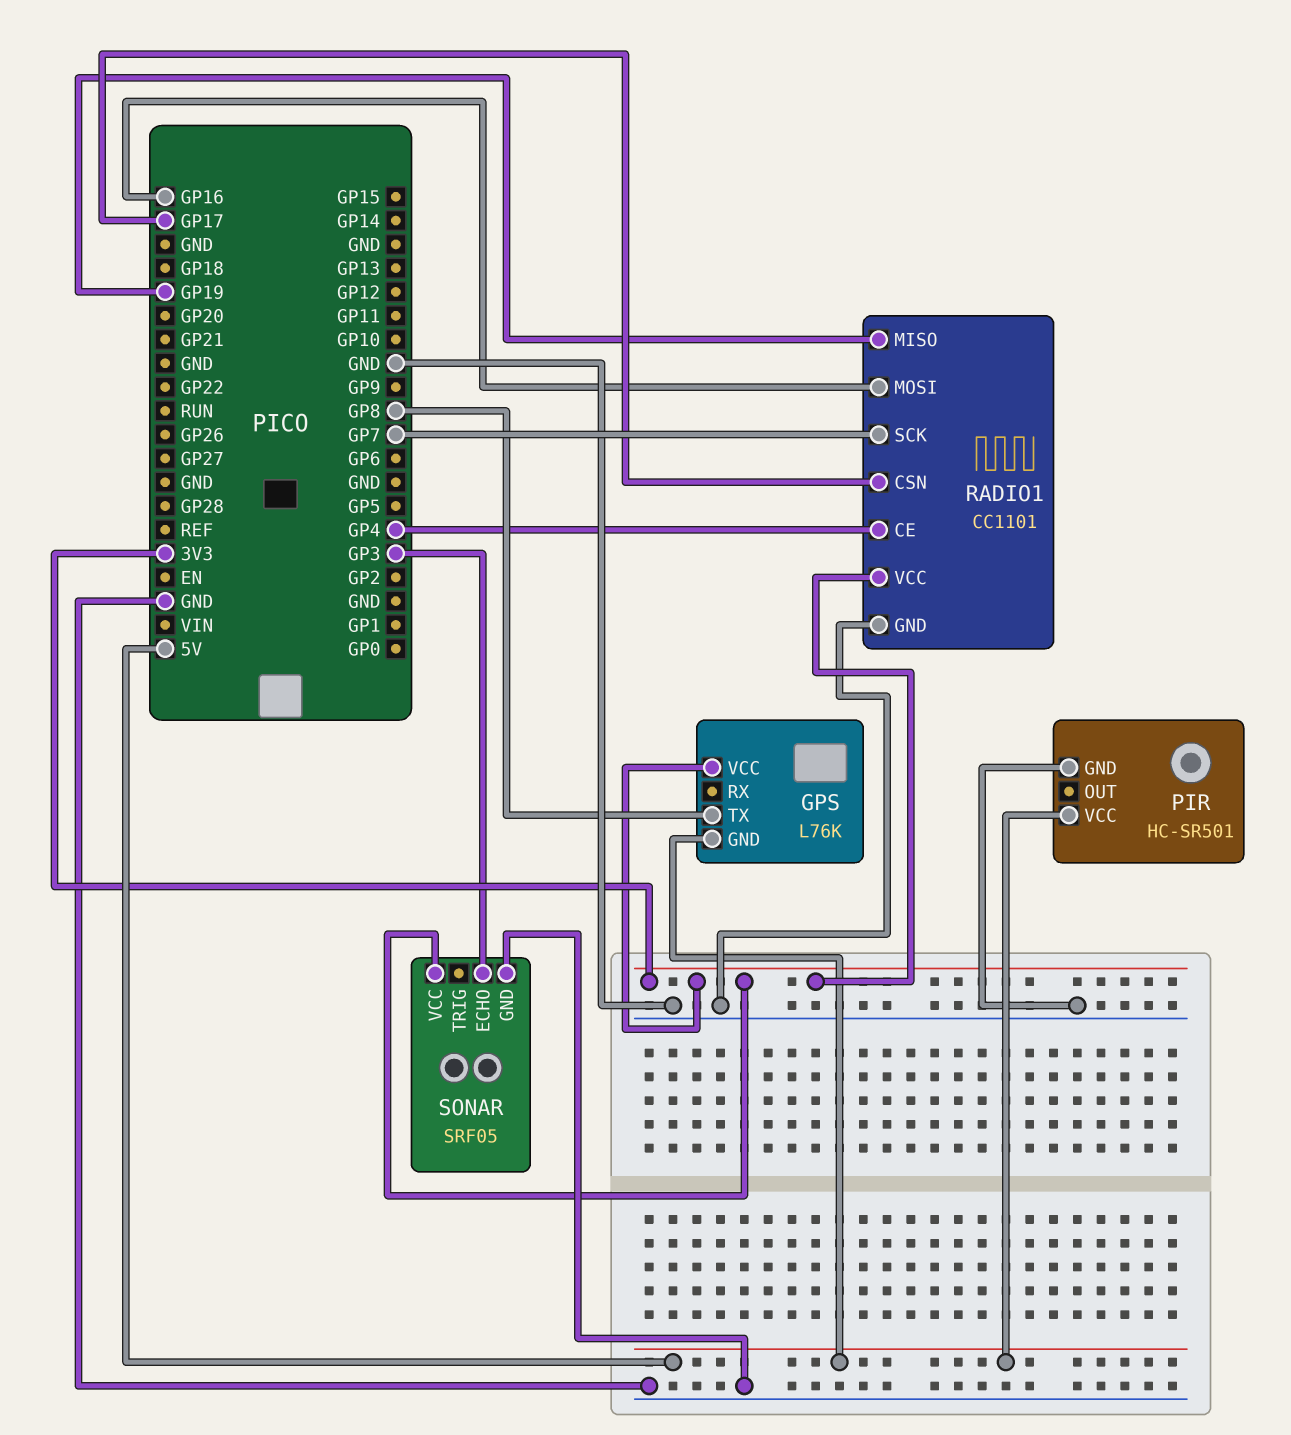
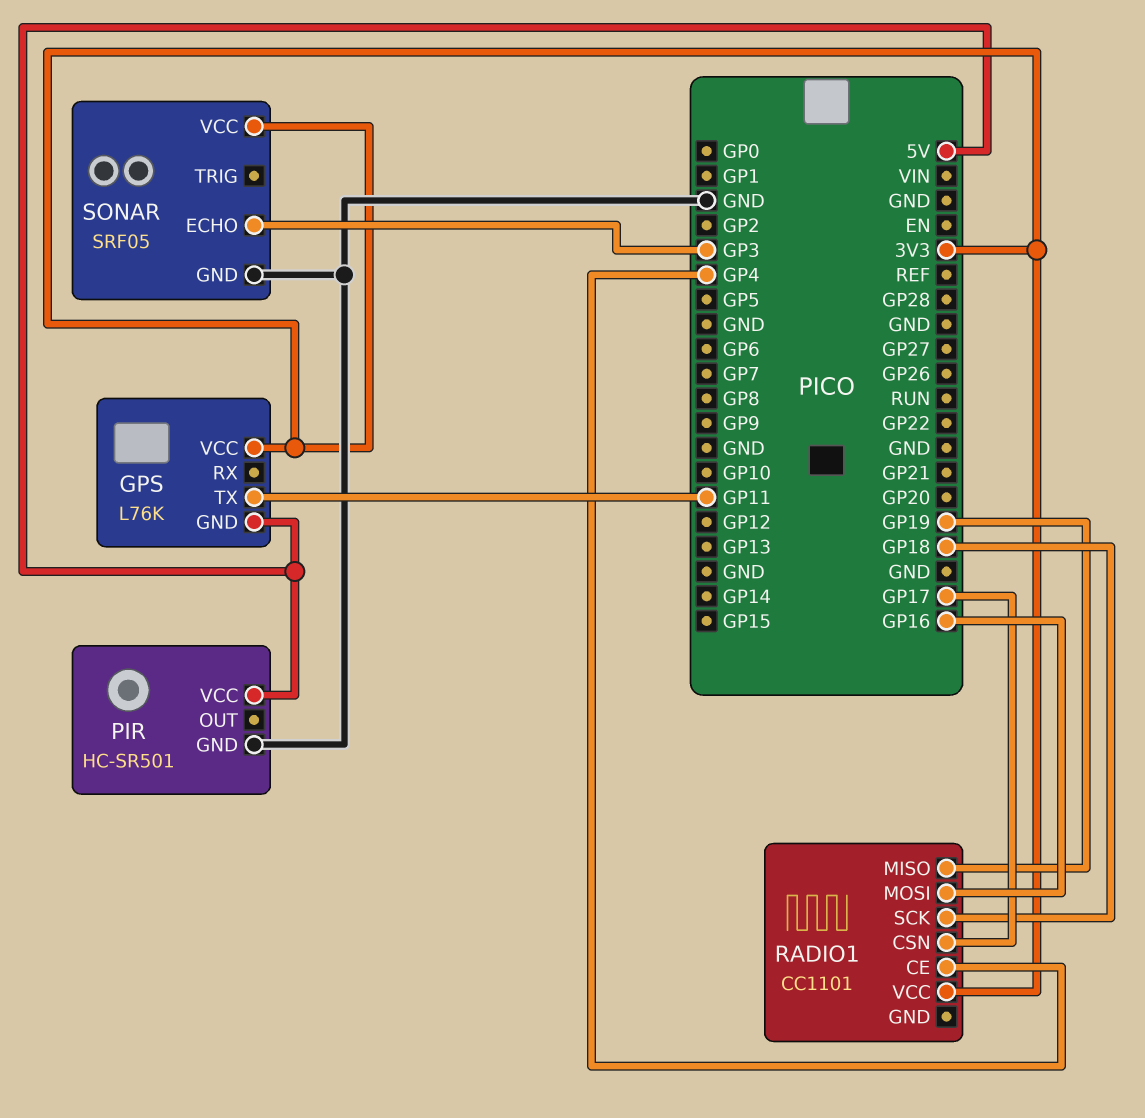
GPS pin TX: GP8 -> GP11
RADIO1 pin GND: GND -> none
RADIO1 pin SCK: GP7 -> GP18

